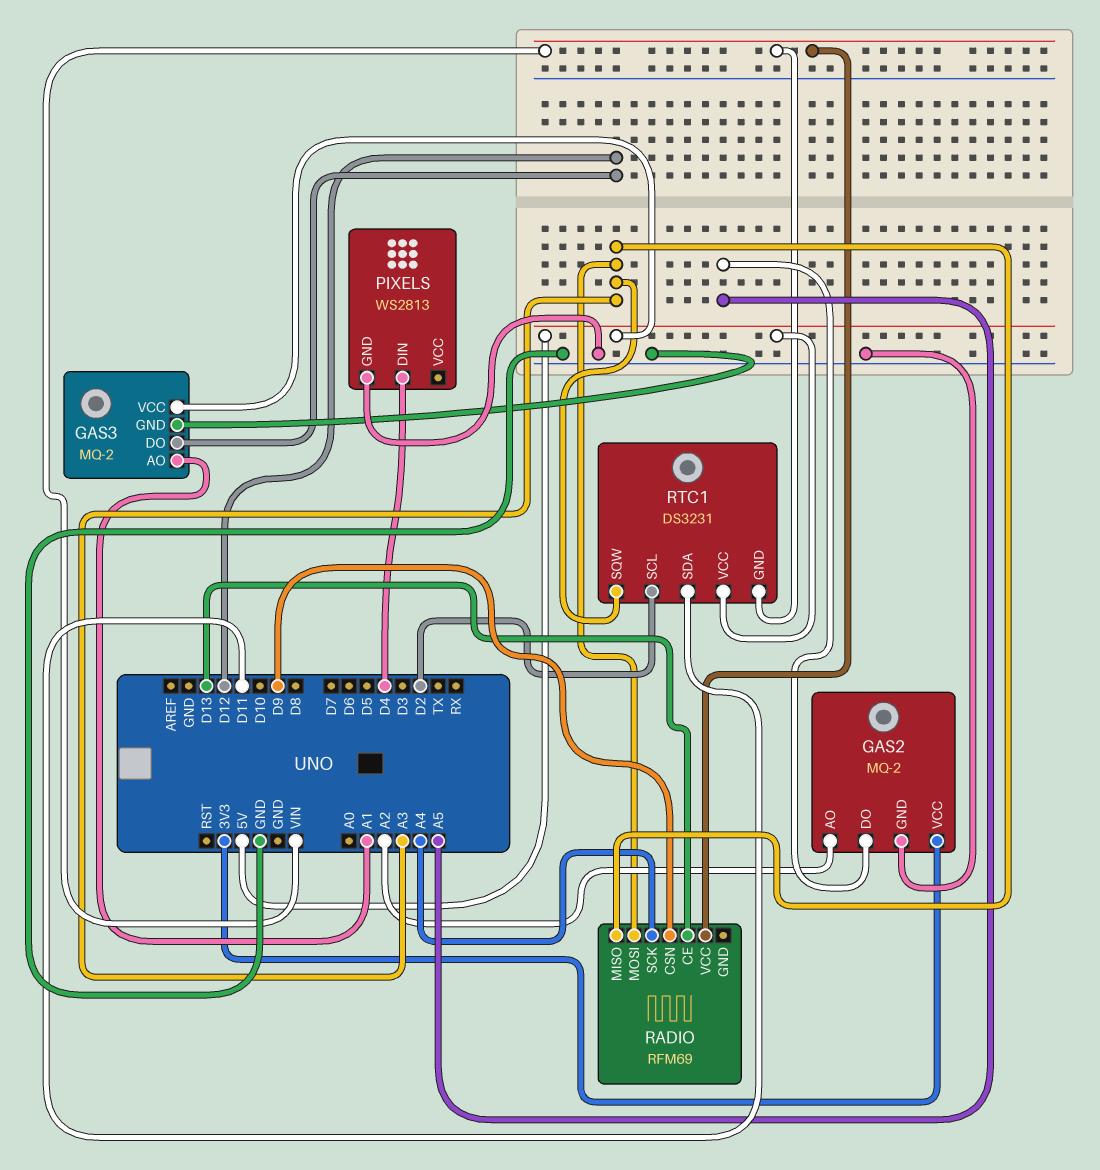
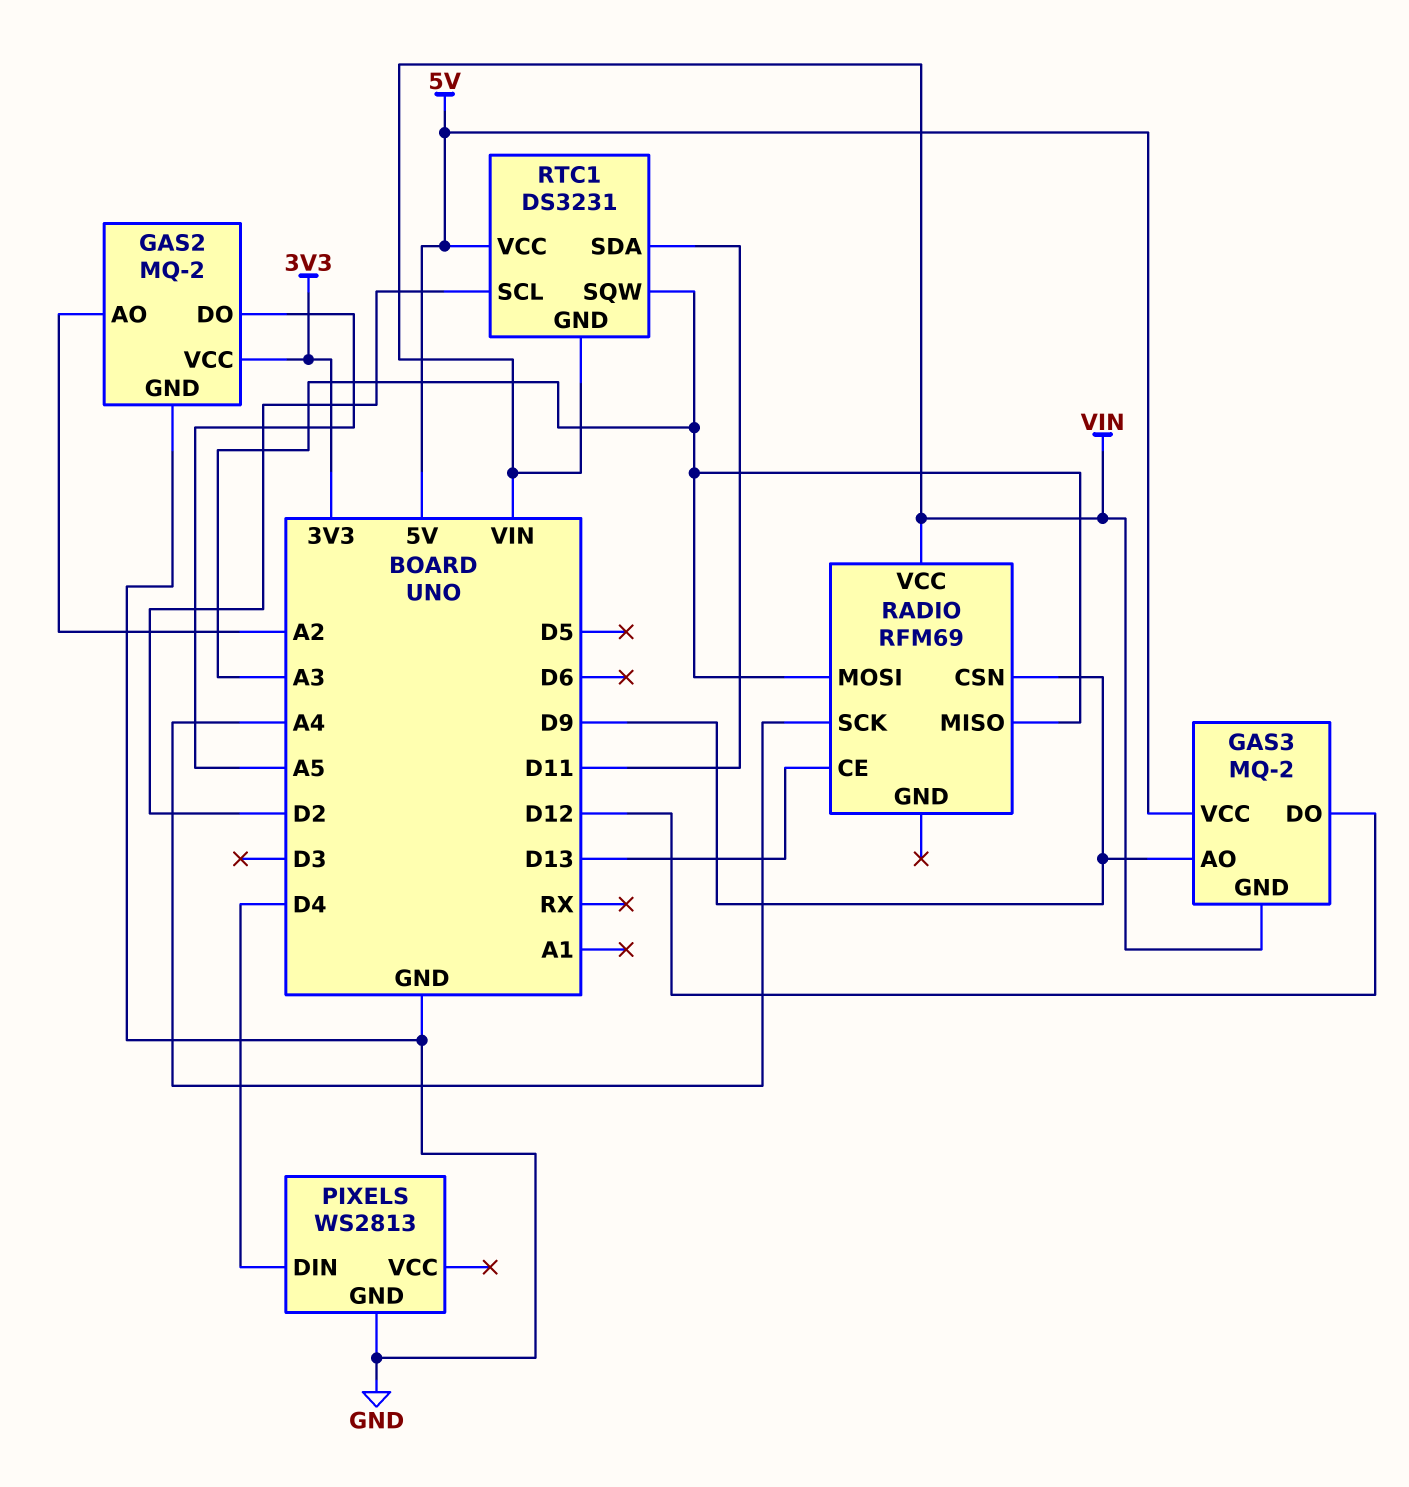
GAS3 pin AO: A1 -> D9
GAS3 pin GND: GND -> VIN

